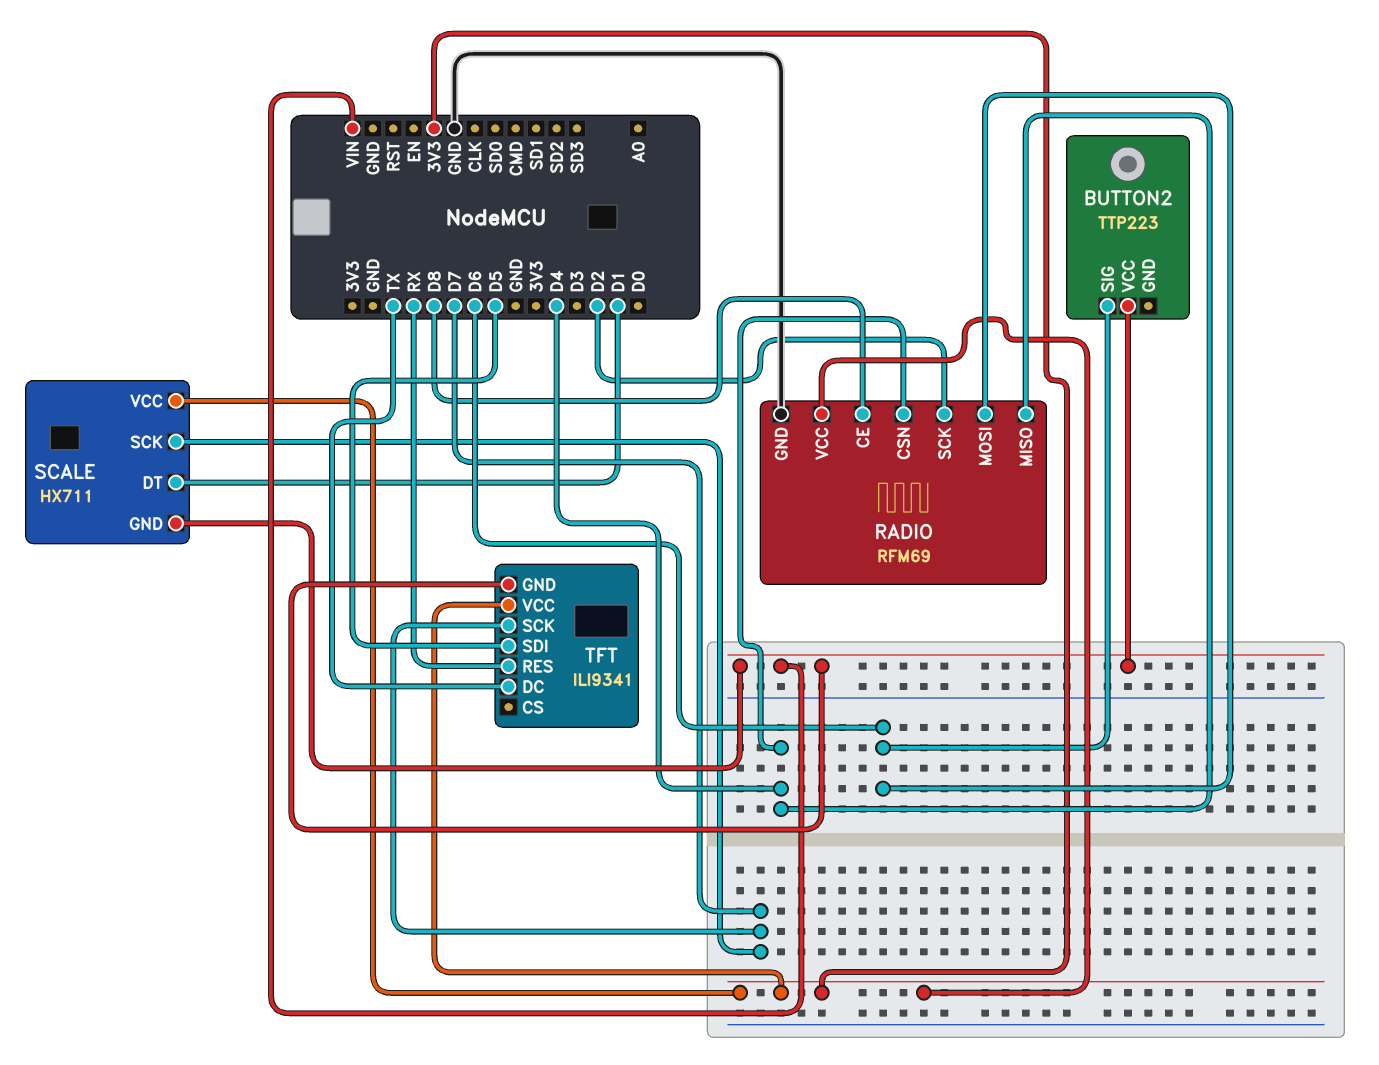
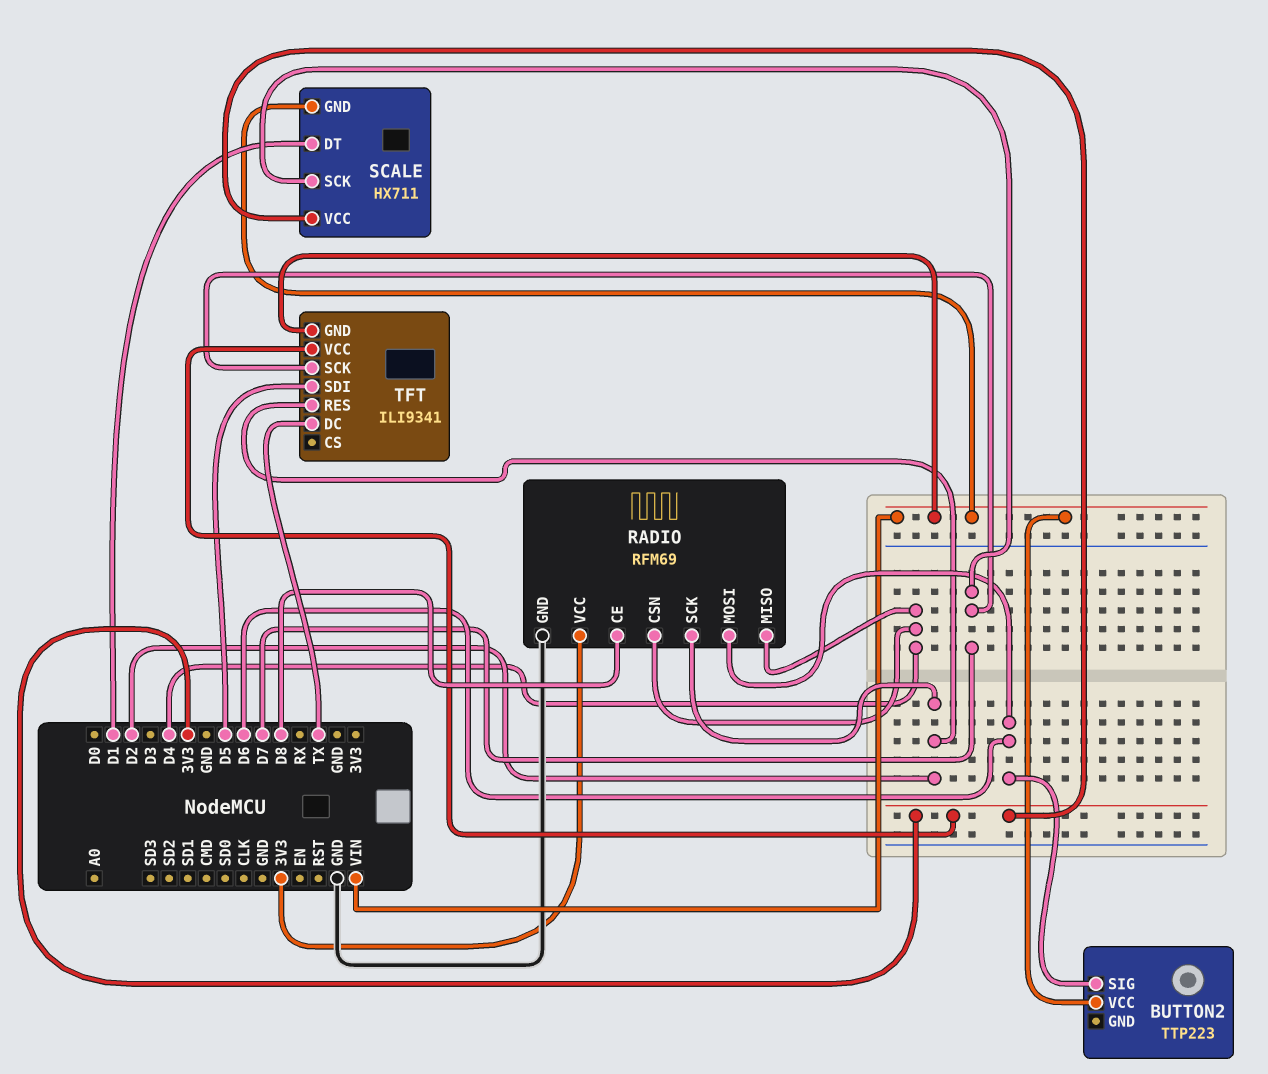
TFT pin RES: RX -> D2

